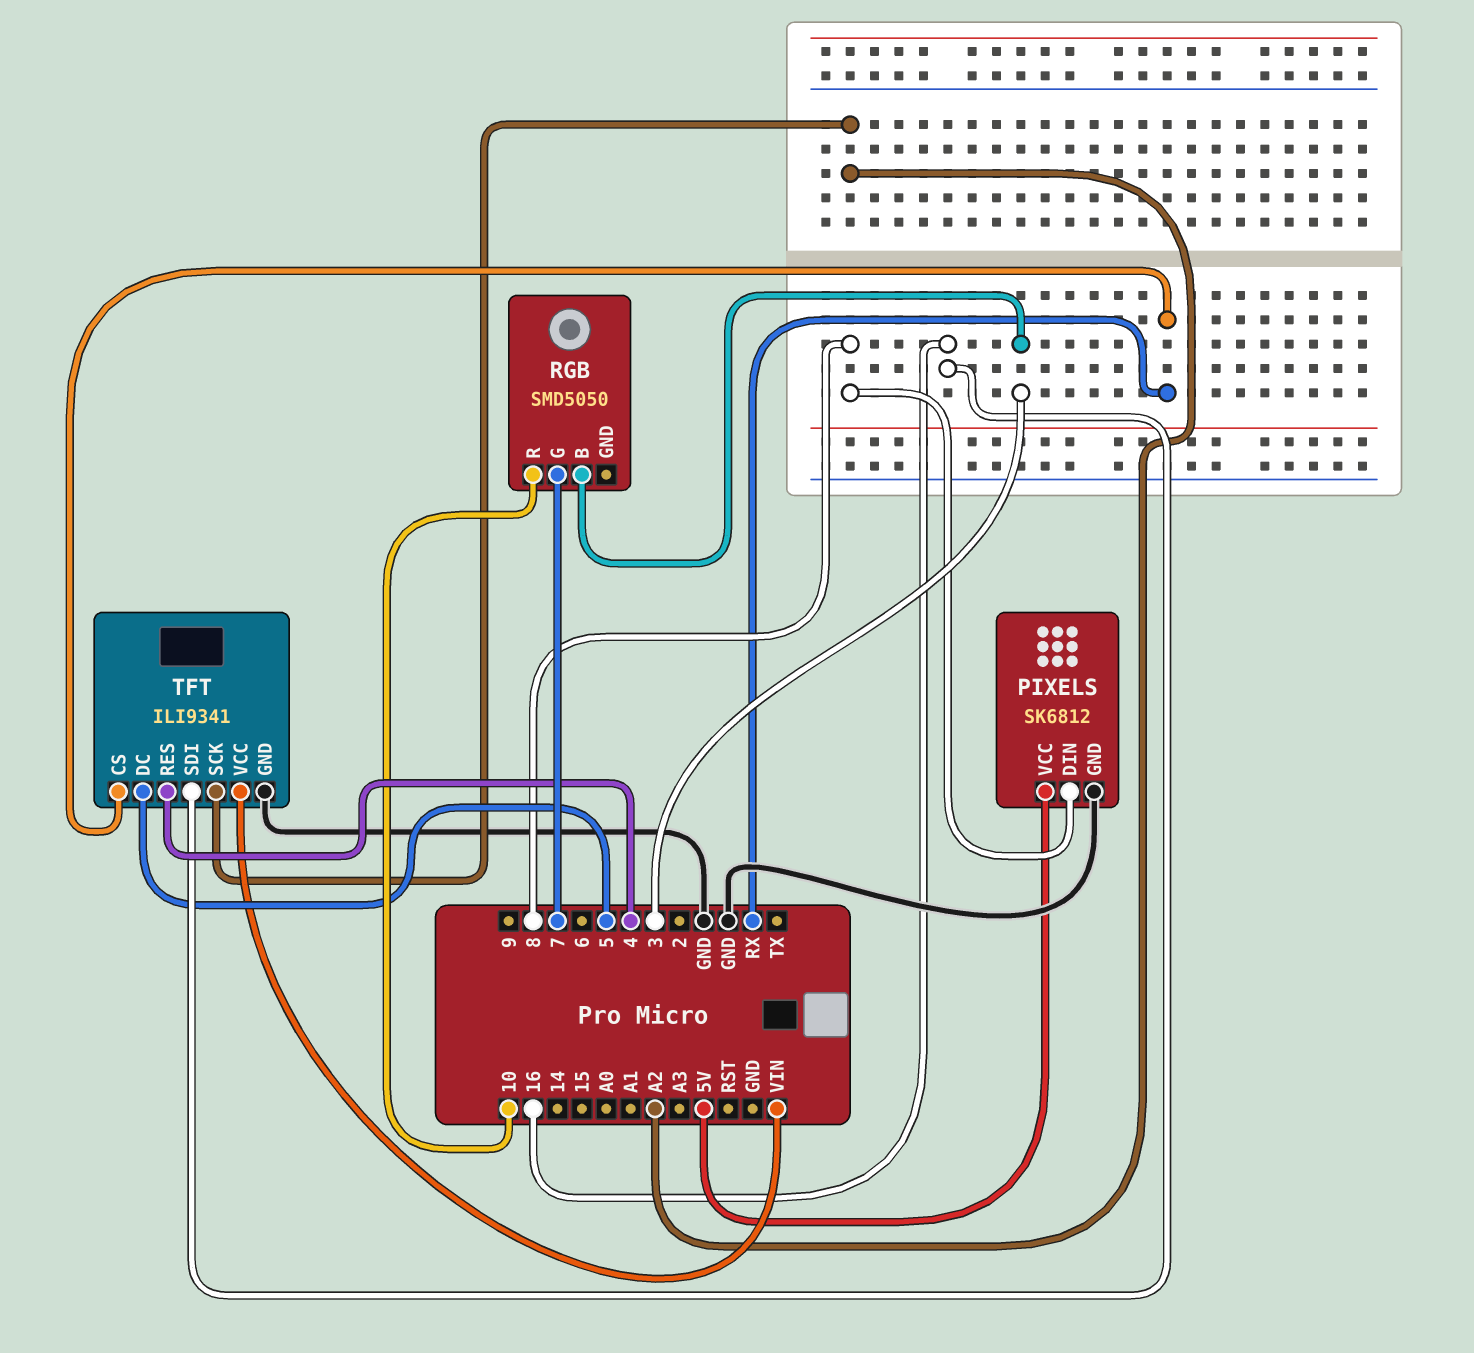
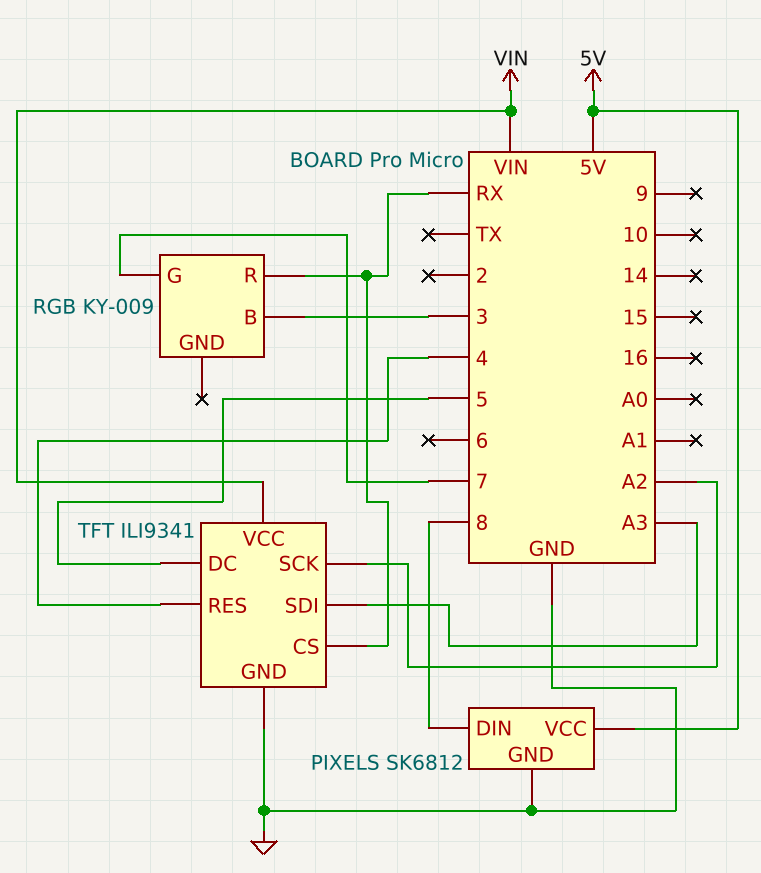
RGB: SMD5050 -> KY-009
RGB pin R: 10 -> RX
TFT pin SDI: 16 -> A3

